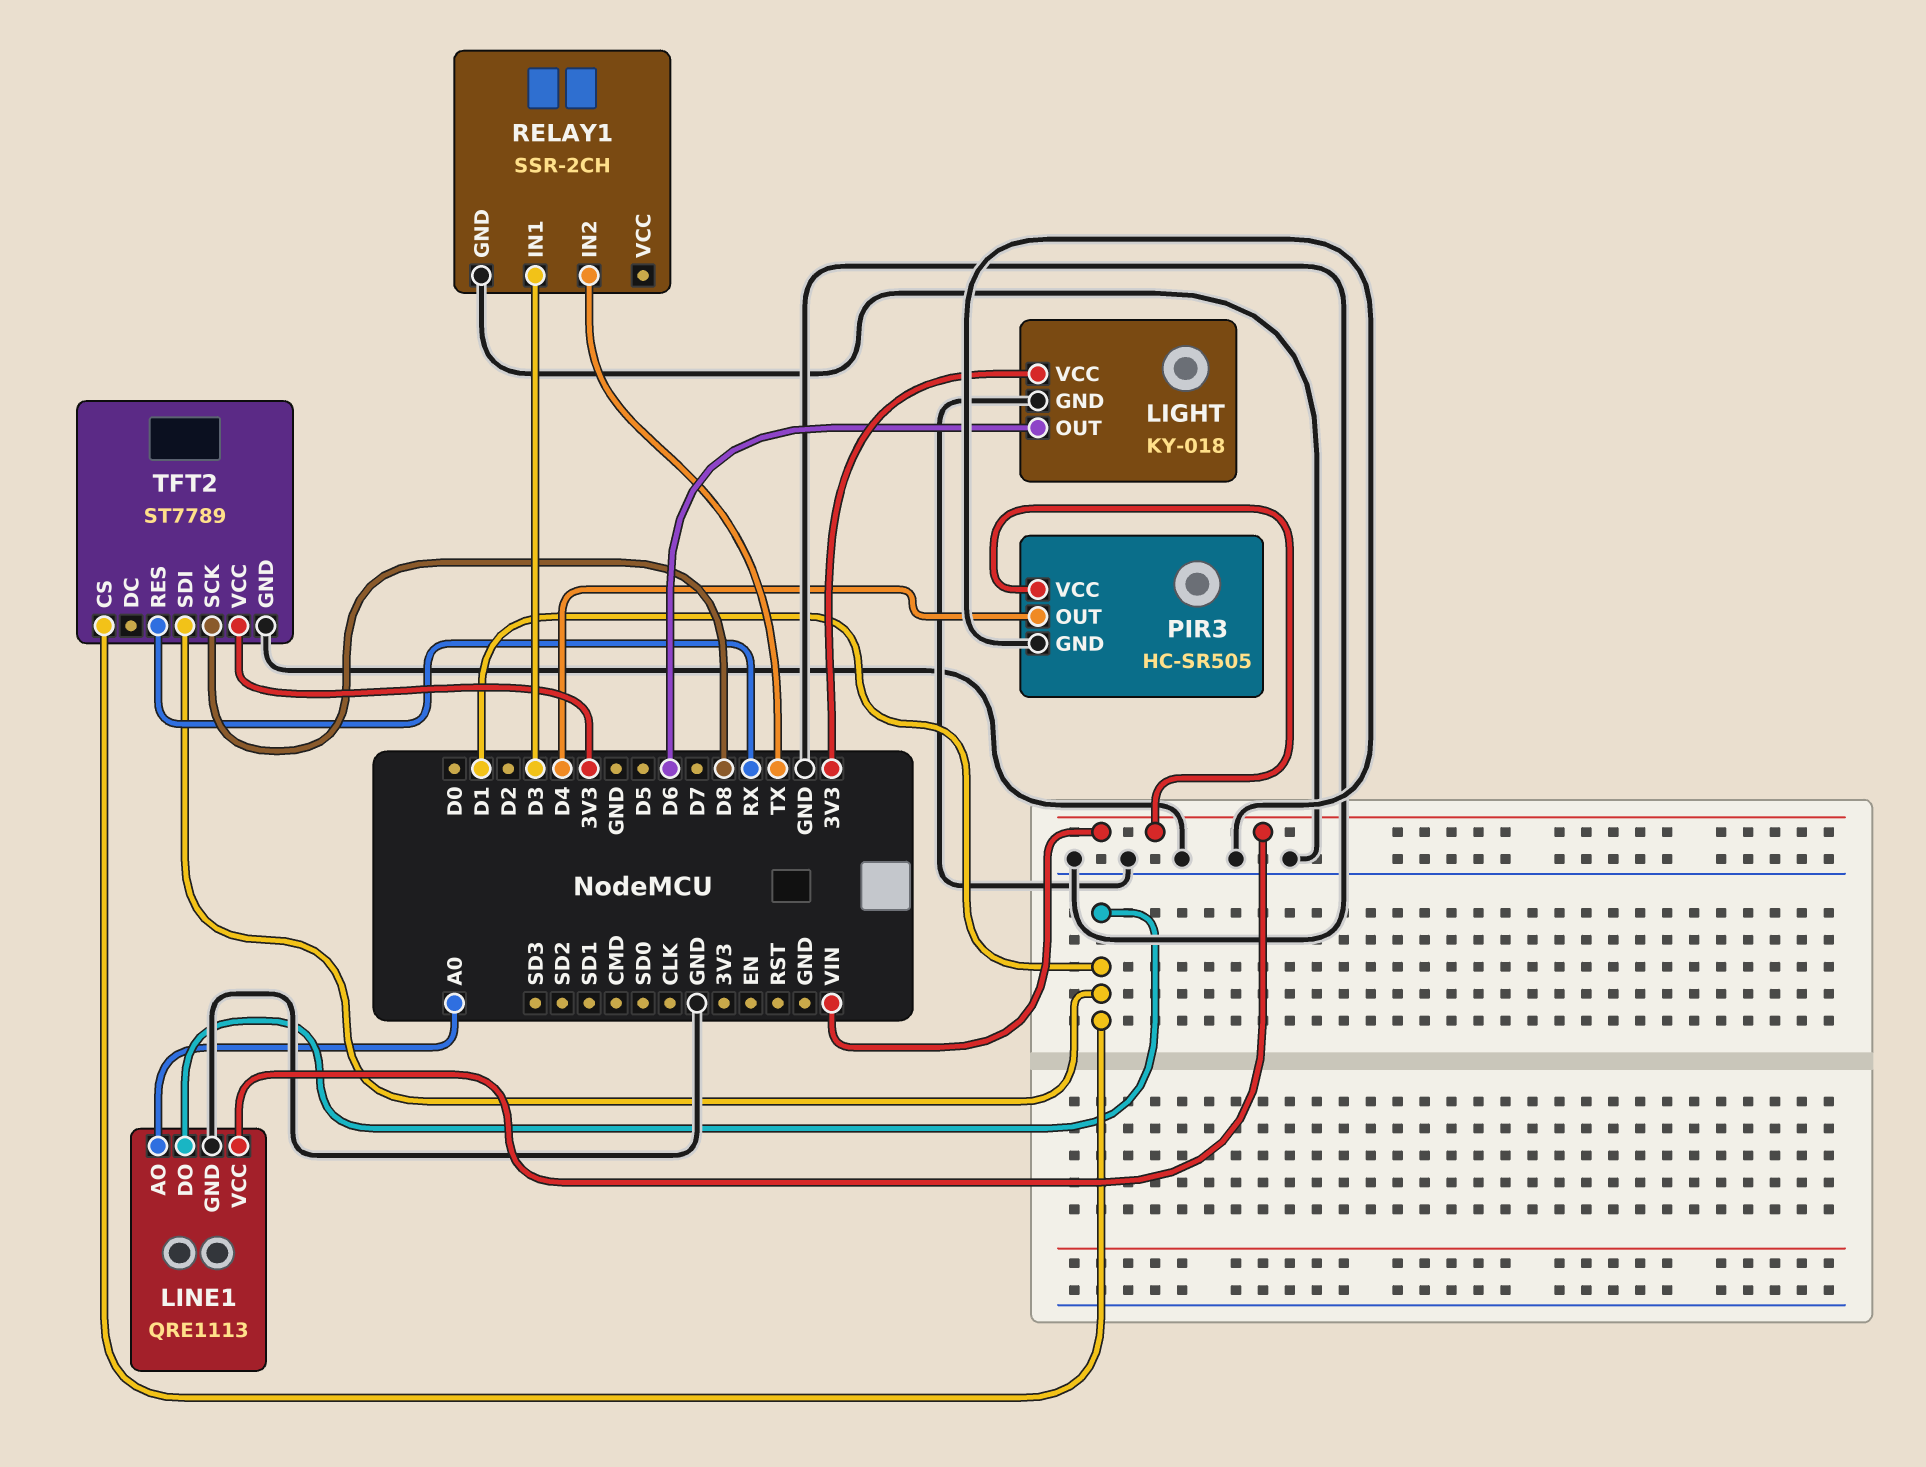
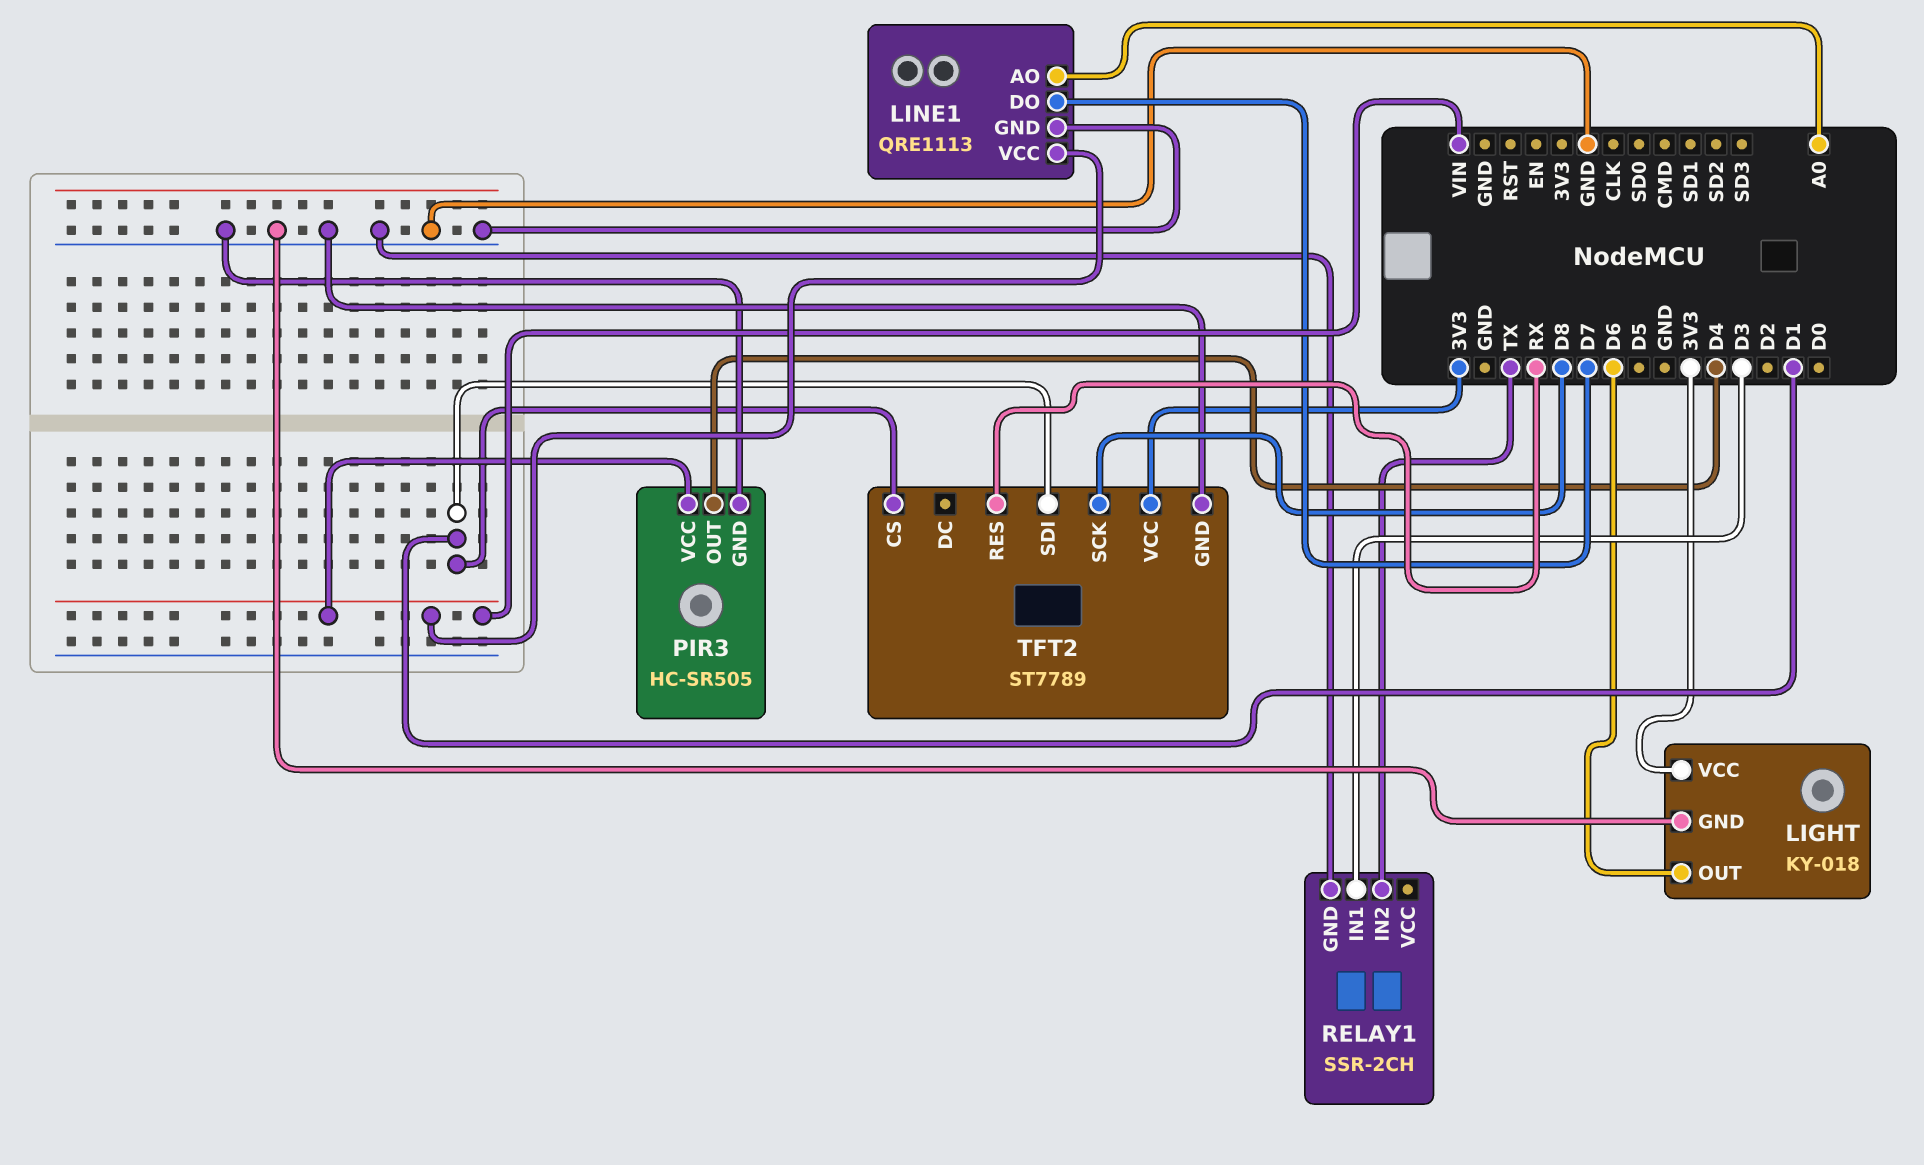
LINE1 pin DO: D1 -> D7

